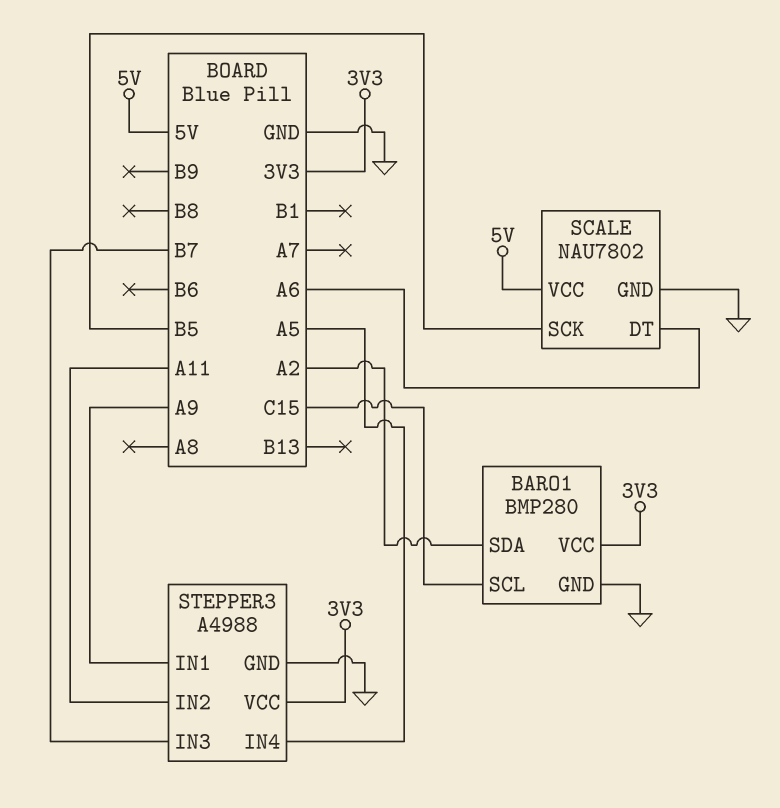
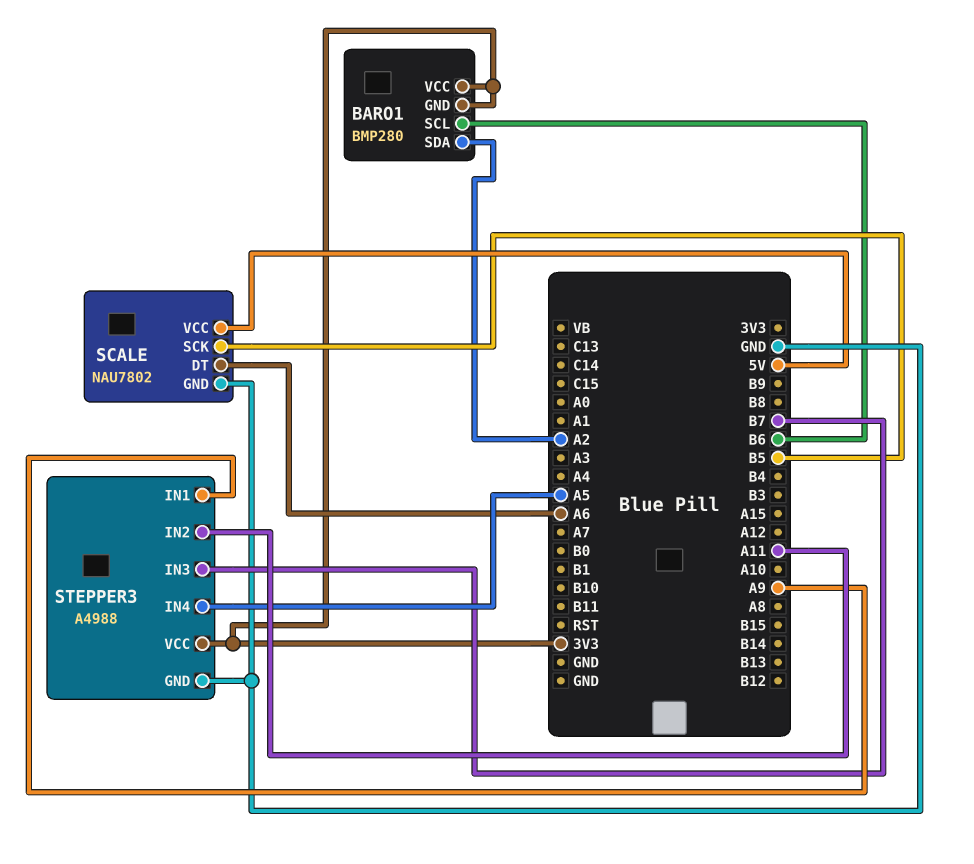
BARO1 pin GND: GND -> 3V3
BARO1 pin SCL: C15 -> B6

